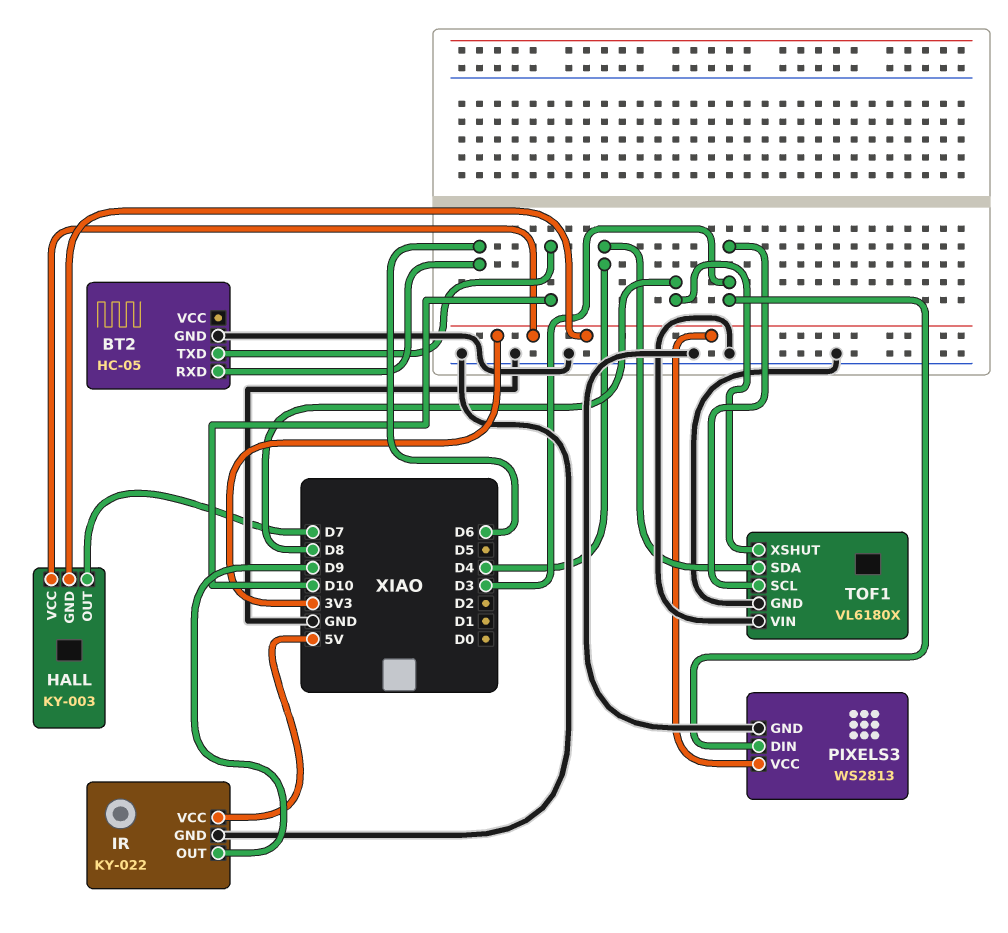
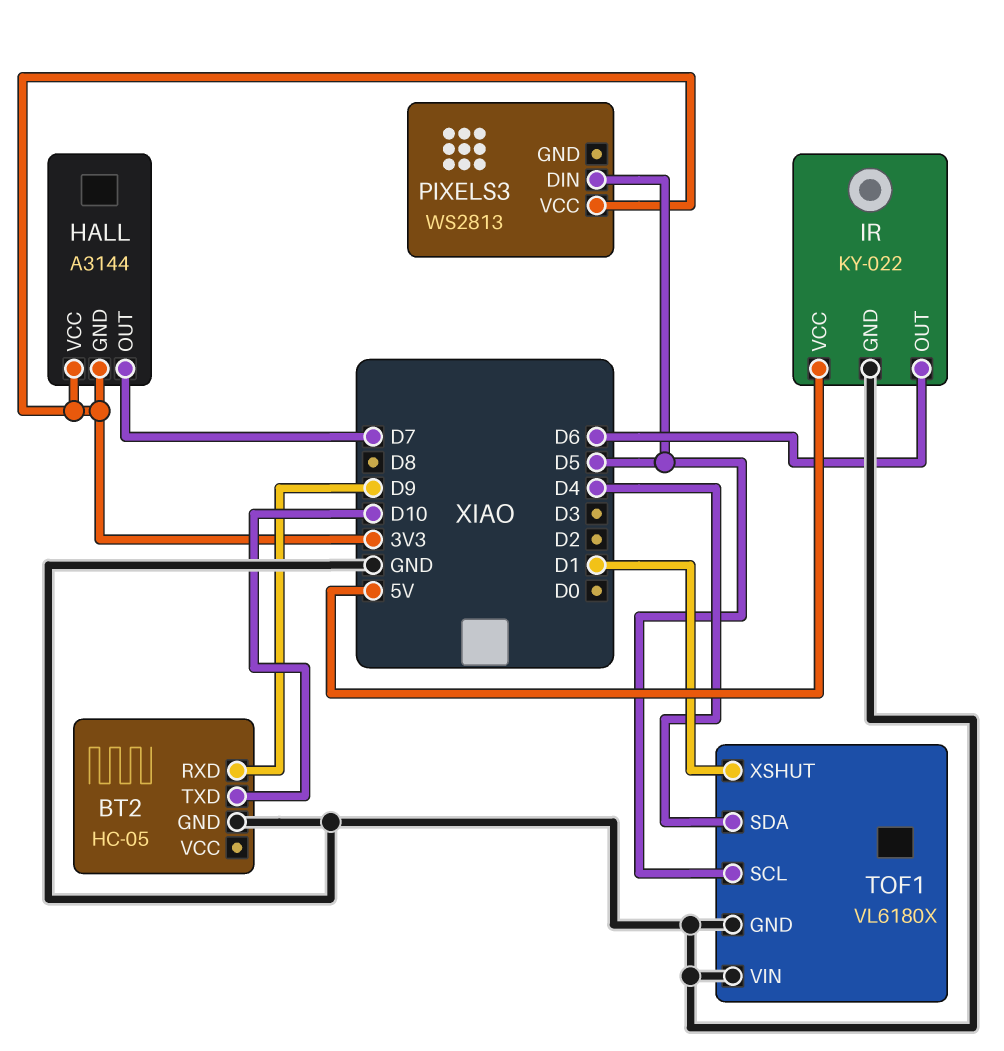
BT2 pin RXD: D6 -> D9
HALL: KY-003 -> A3144
IR pin OUT: D9 -> D6
PIXELS3 pin DIN: D3 -> D5
PIXELS3 pin GND: GND -> none
TOF1 pin SCL: D3 -> D5
TOF1 pin XSHUT: D8 -> D1

